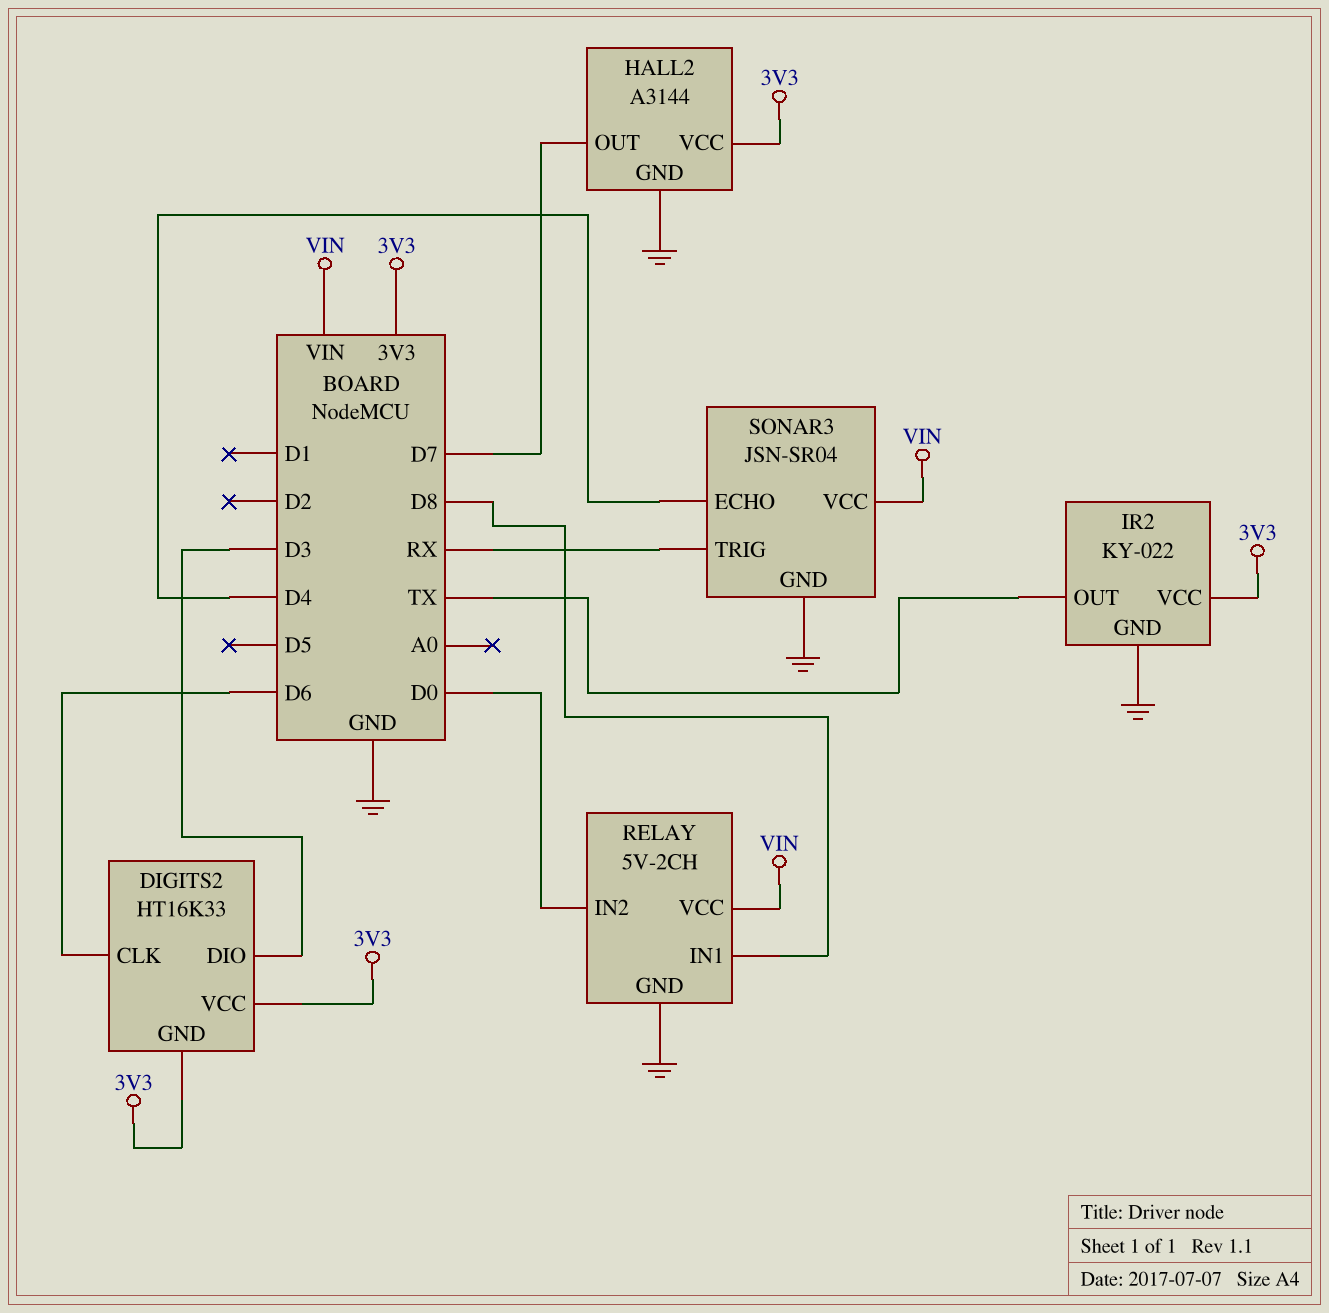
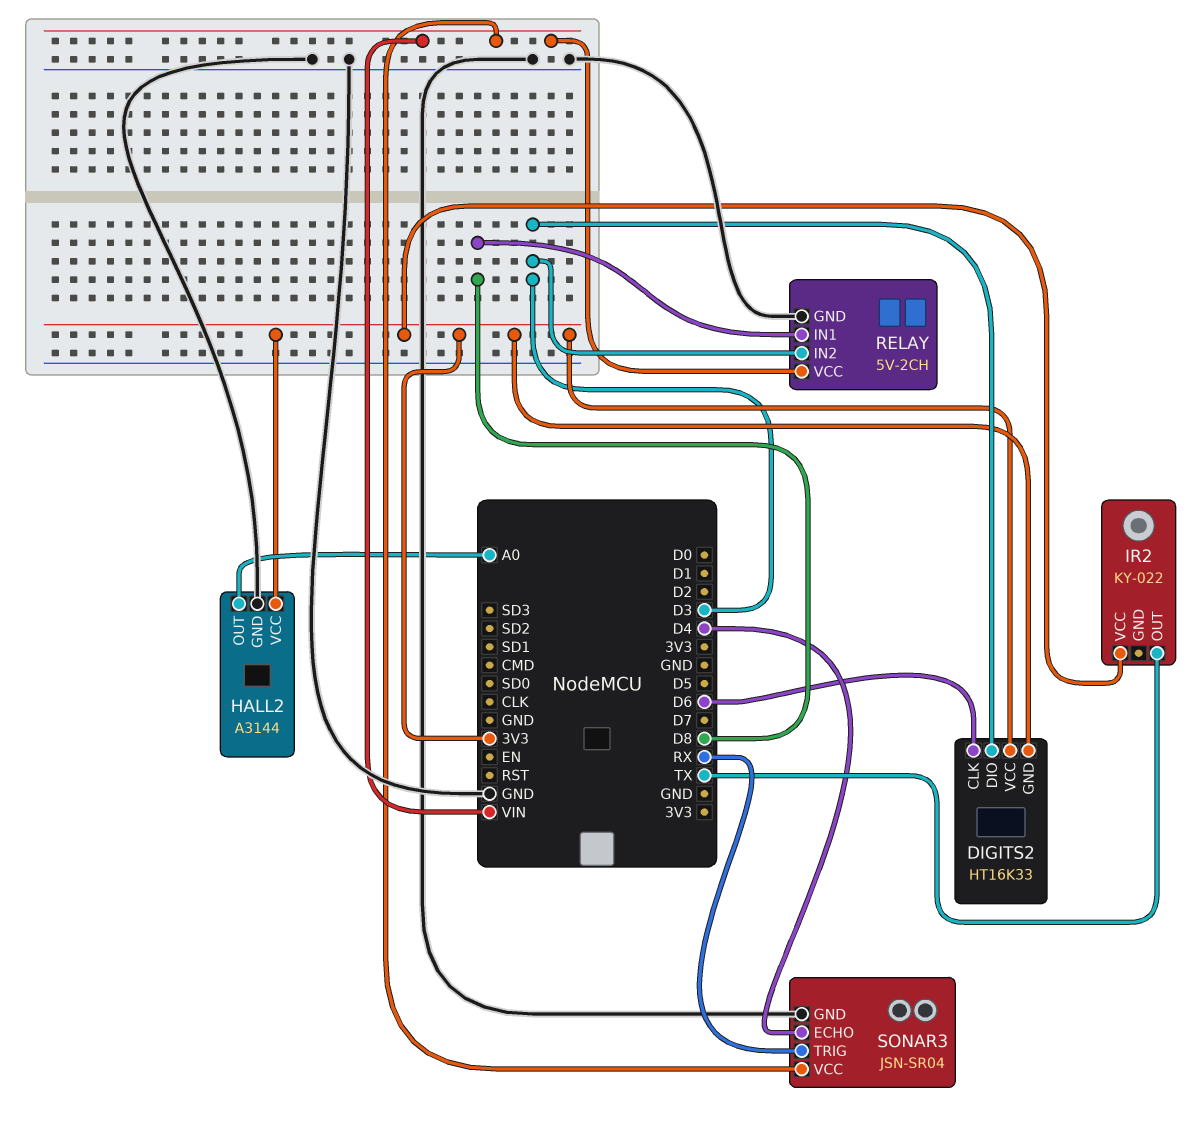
HALL2 pin OUT: D7 -> A0
IR2 pin GND: GND -> none
RELAY pin IN2: D0 -> D3

